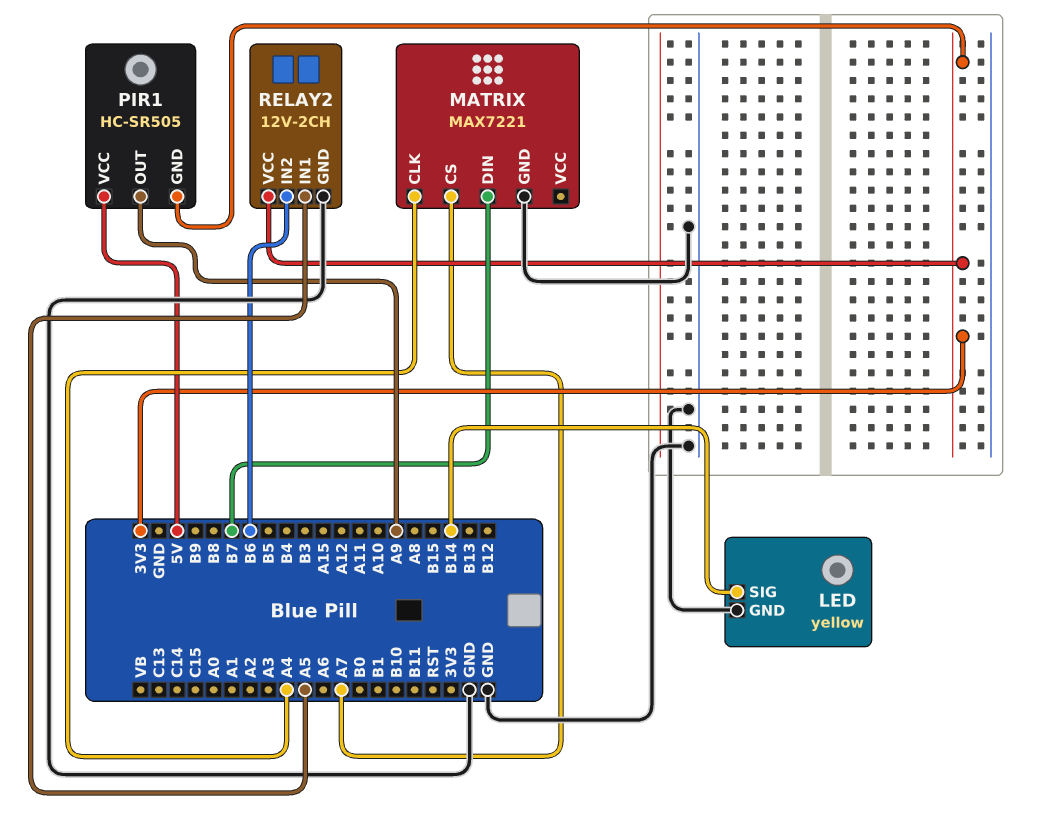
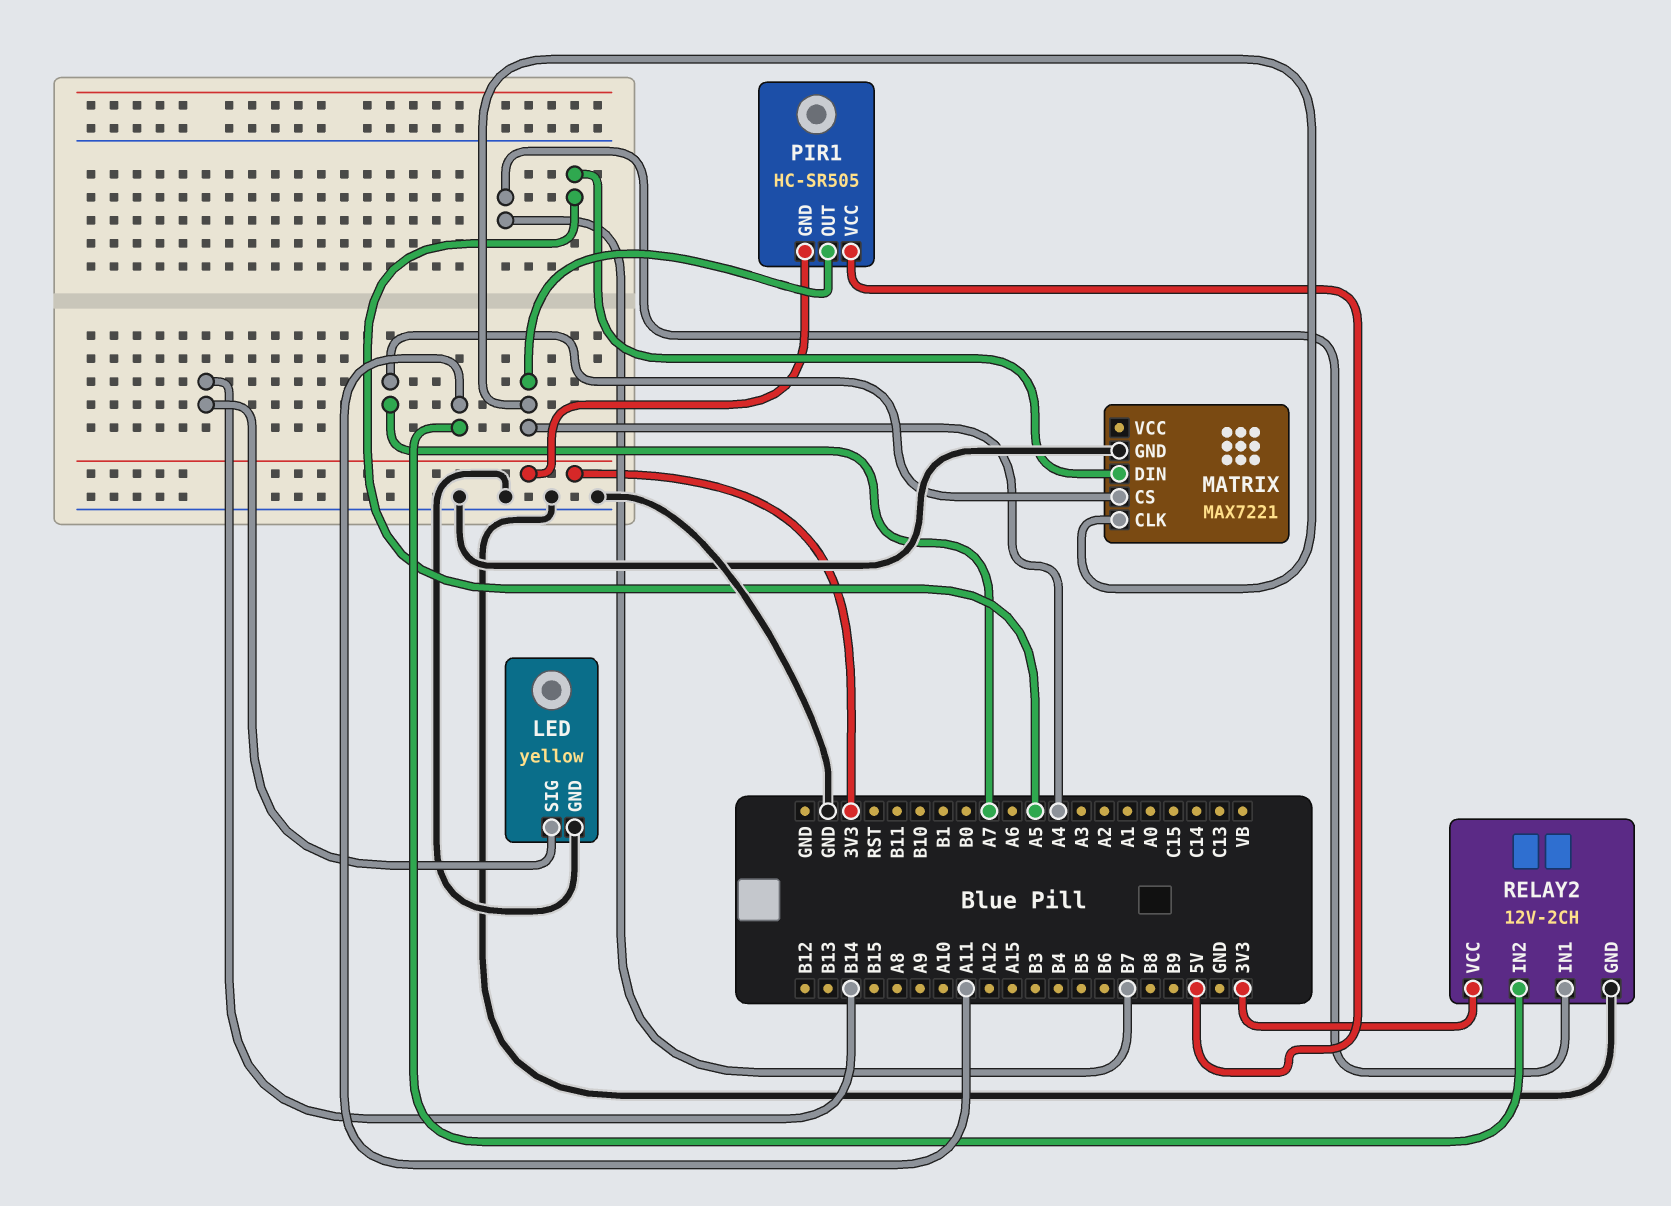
MATRIX pin DIN: B7 -> A5
PIR1 pin OUT: A9 -> A4
RELAY2 pin IN1: A5 -> B7
RELAY2 pin IN2: B6 -> A11

